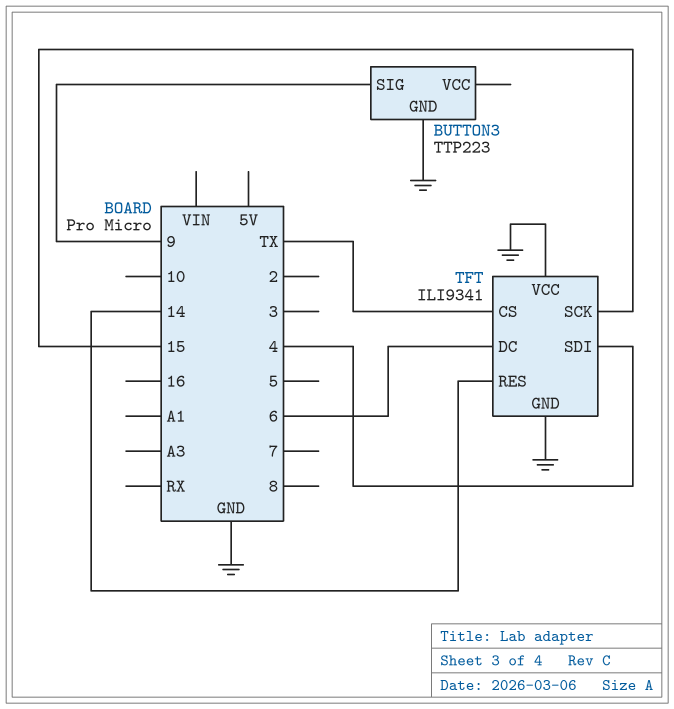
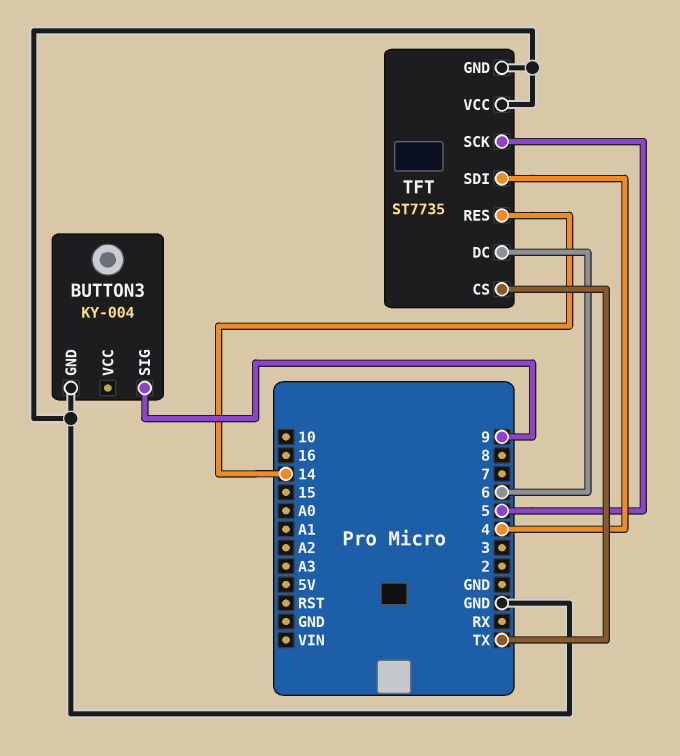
BUTTON3: TTP223 -> KY-004
TFT: ILI9341 -> ST7735
TFT pin SCK: 15 -> 5

